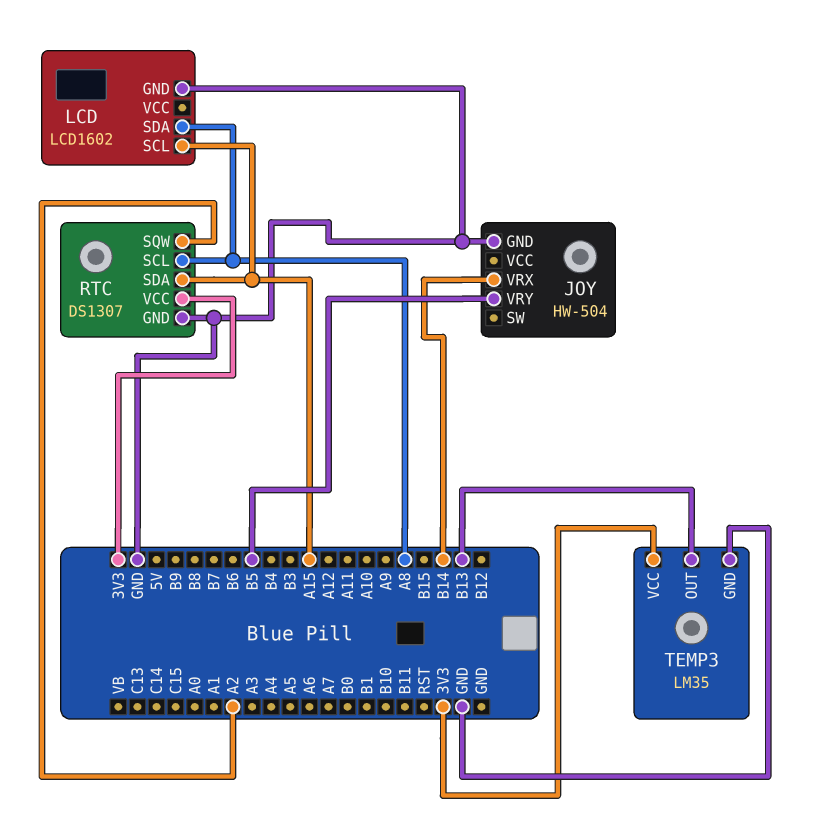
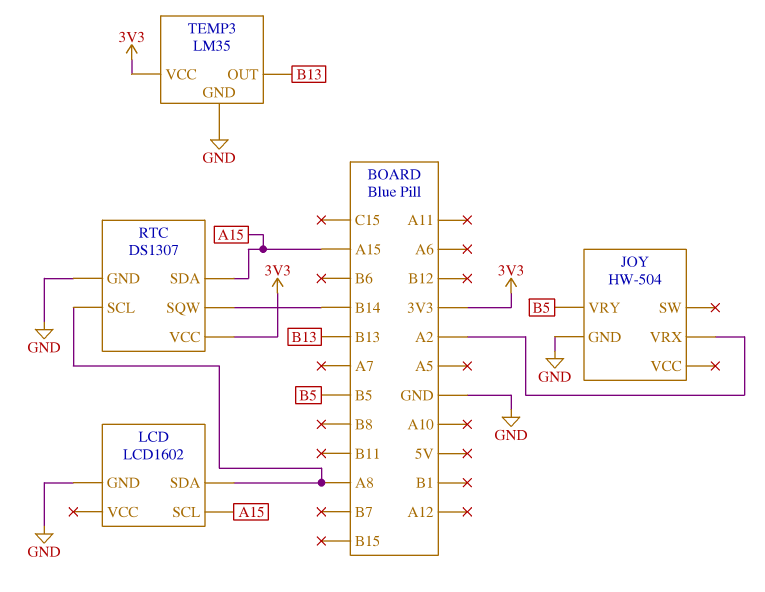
JOY pin VRX: B14 -> A2
RTC pin SQW: A2 -> B14

